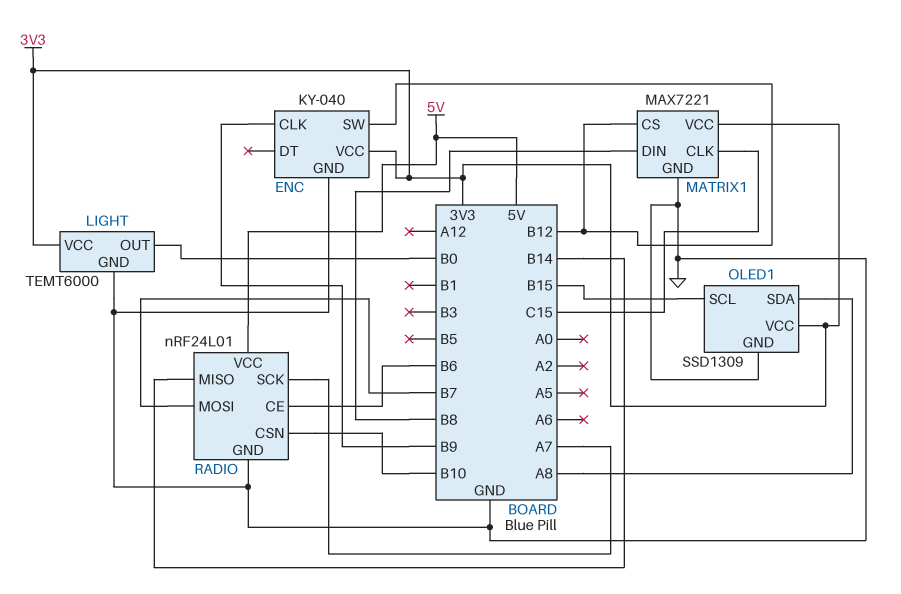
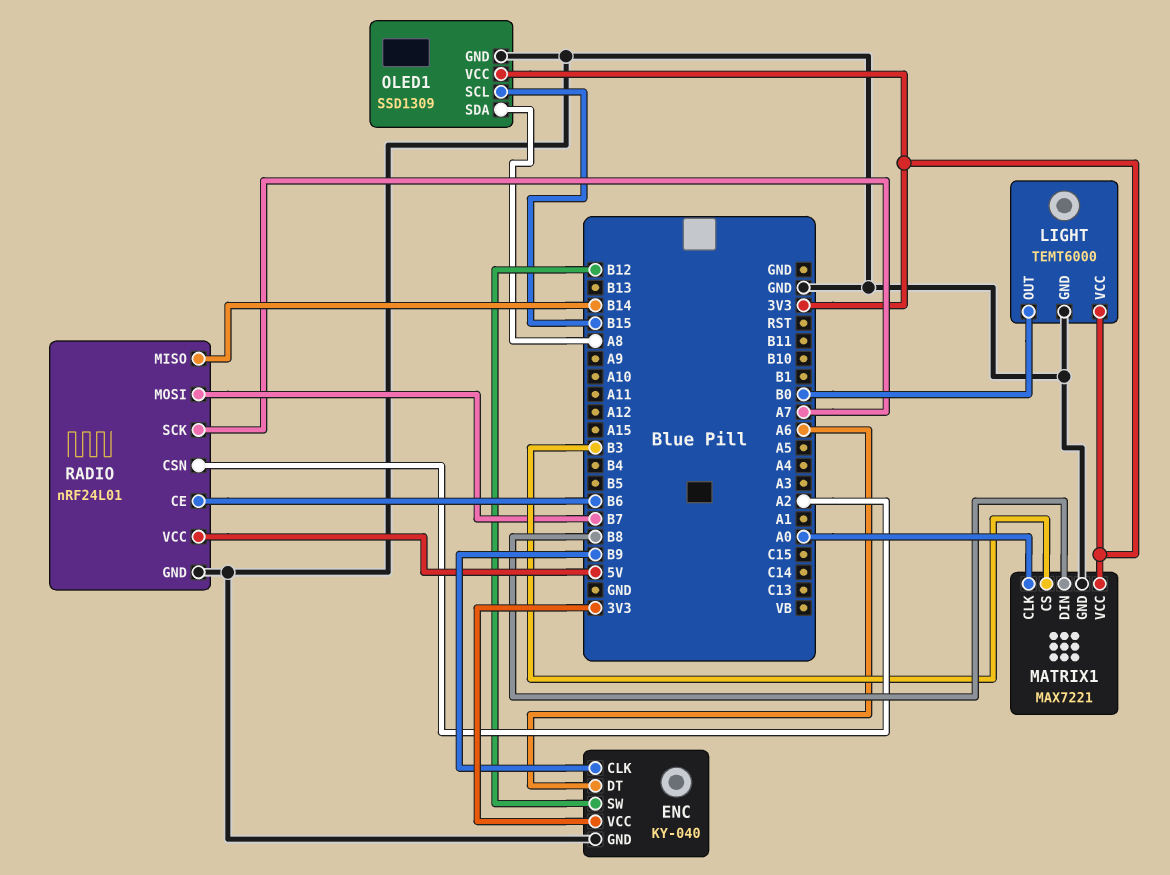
ENC pin DT: none -> A6
MATRIX1 pin CLK: C15 -> A0
MATRIX1 pin CS: B12 -> B3
RADIO pin CSN: B10 -> A2

